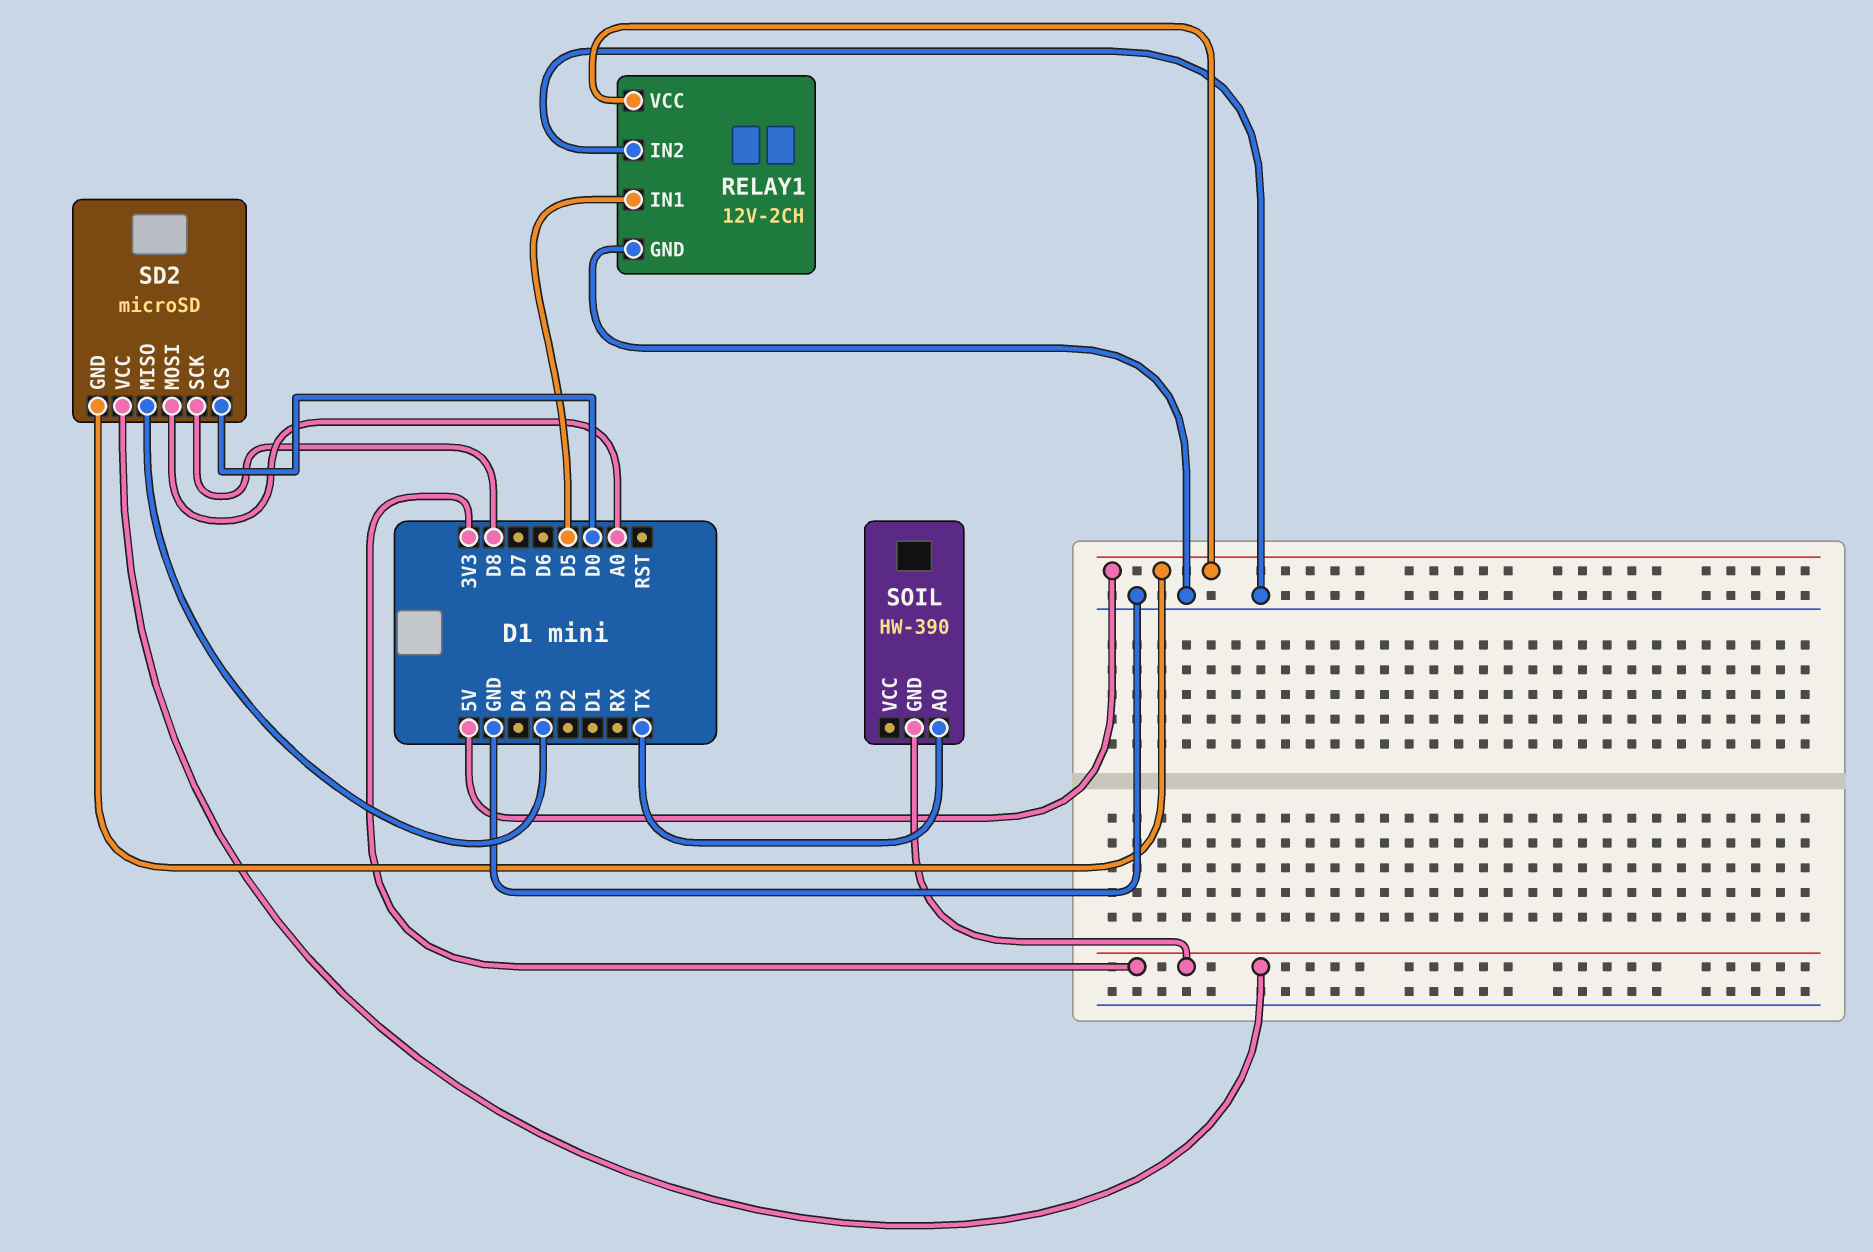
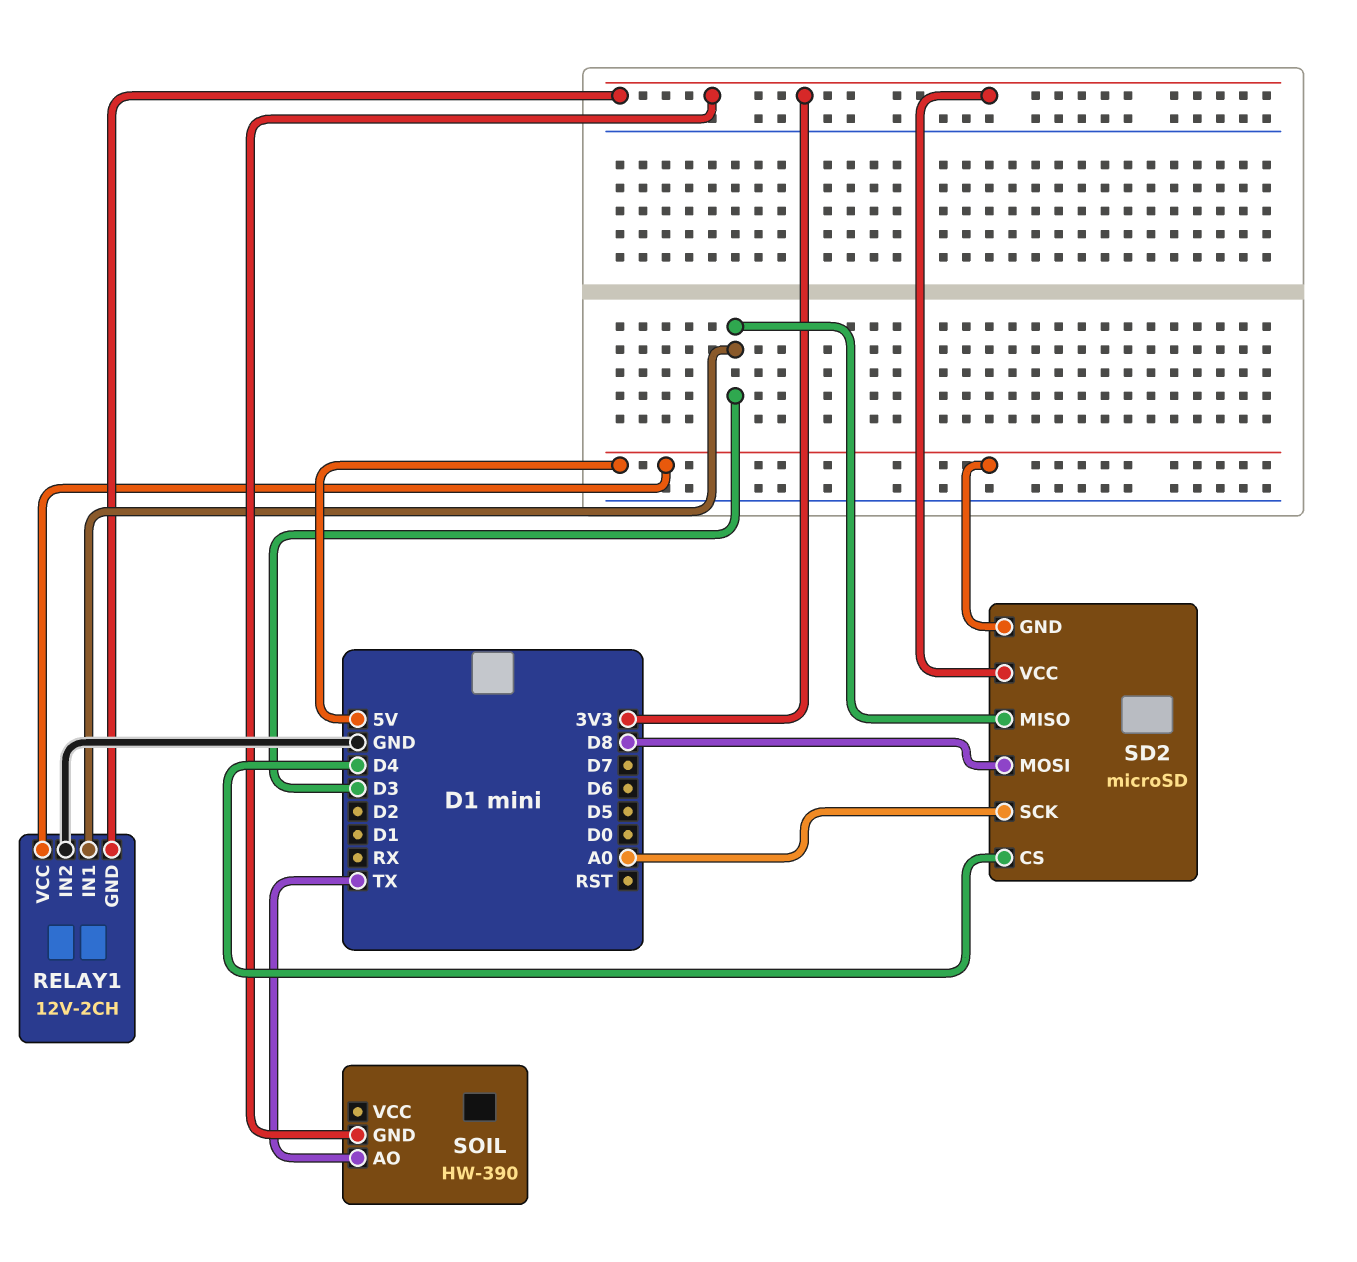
RELAY1 pin GND: GND -> 3V3
RELAY1 pin IN1: D5 -> D3
SD2 pin CS: D0 -> D4
SD2 pin MOSI: A0 -> D8
SD2 pin SCK: D8 -> A0

